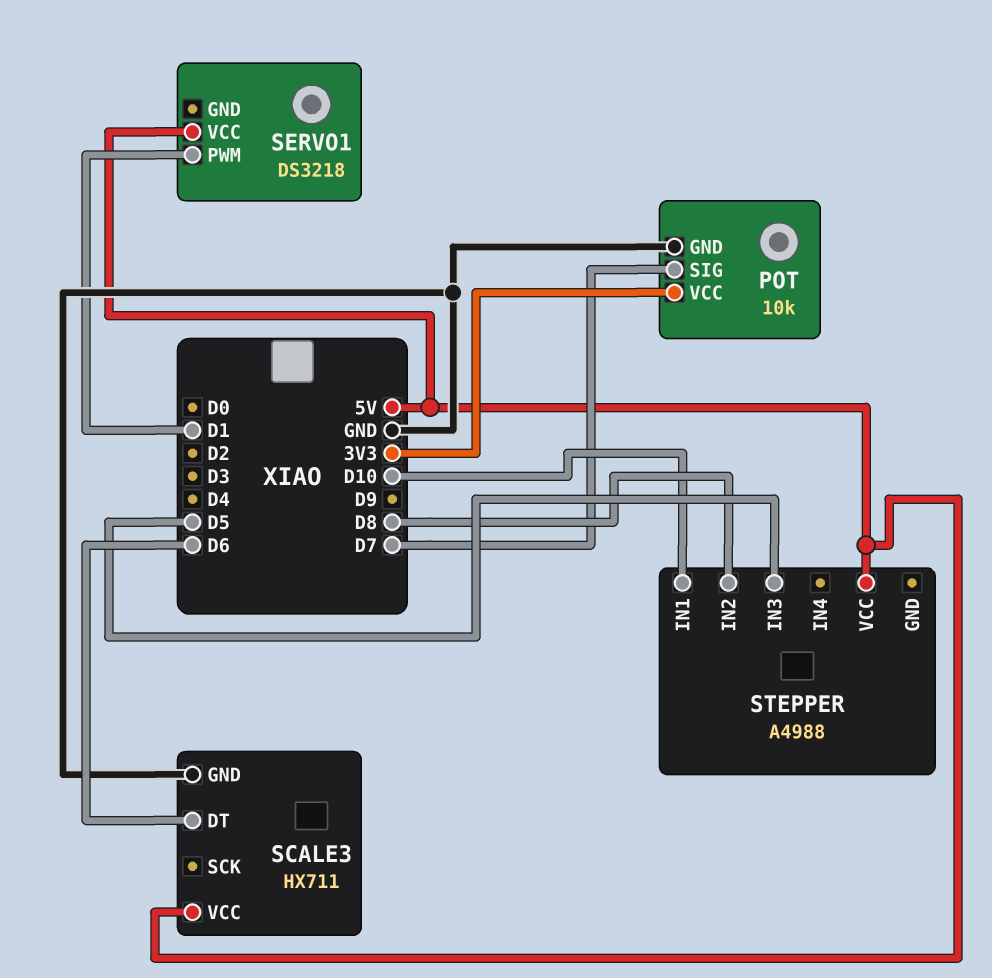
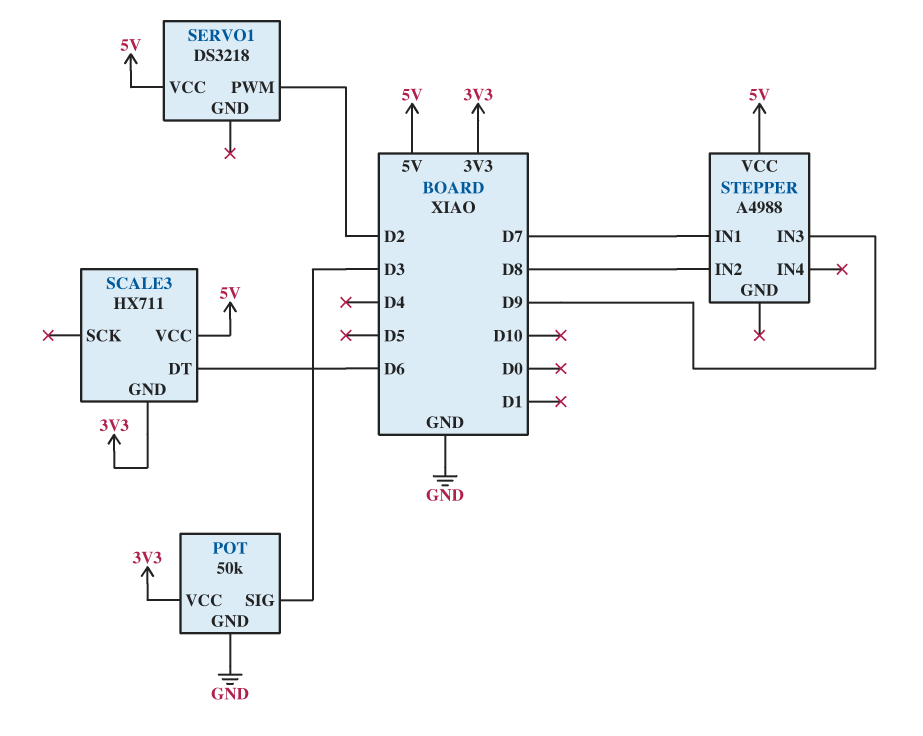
POT: 10k -> 50k
POT pin SIG: D7 -> D3
SCALE3 pin GND: GND -> 3V3
SERVO1 pin PWM: D1 -> D2
STEPPER pin IN1: D10 -> D7
STEPPER pin IN3: D5 -> D9

